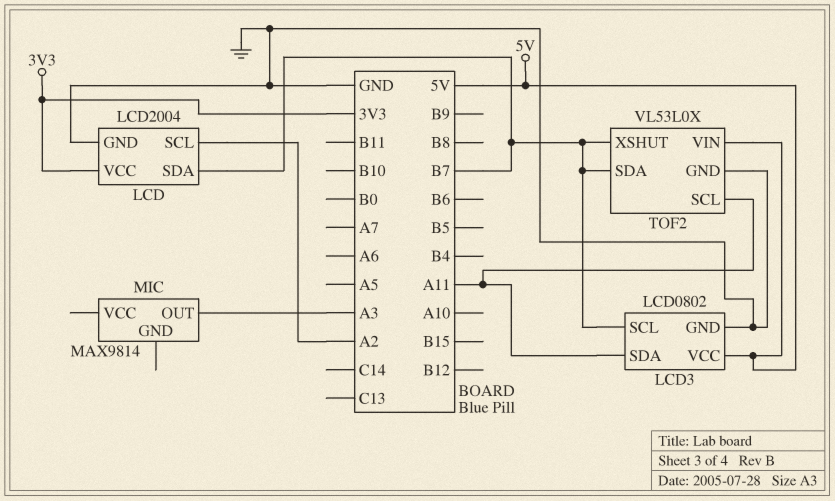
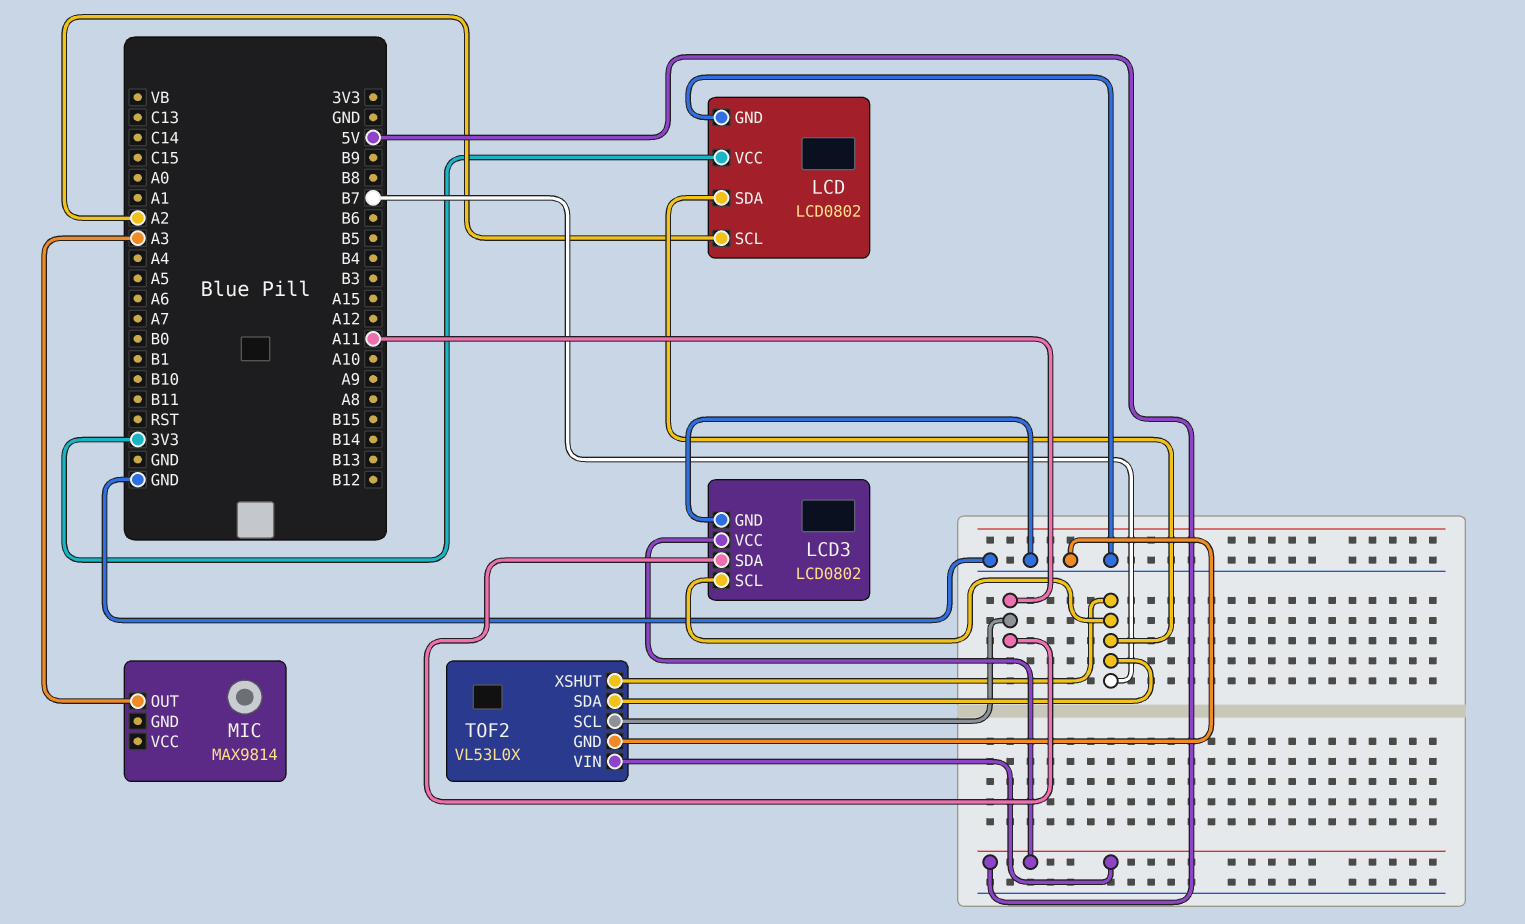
LCD: LCD2004 -> LCD0802

